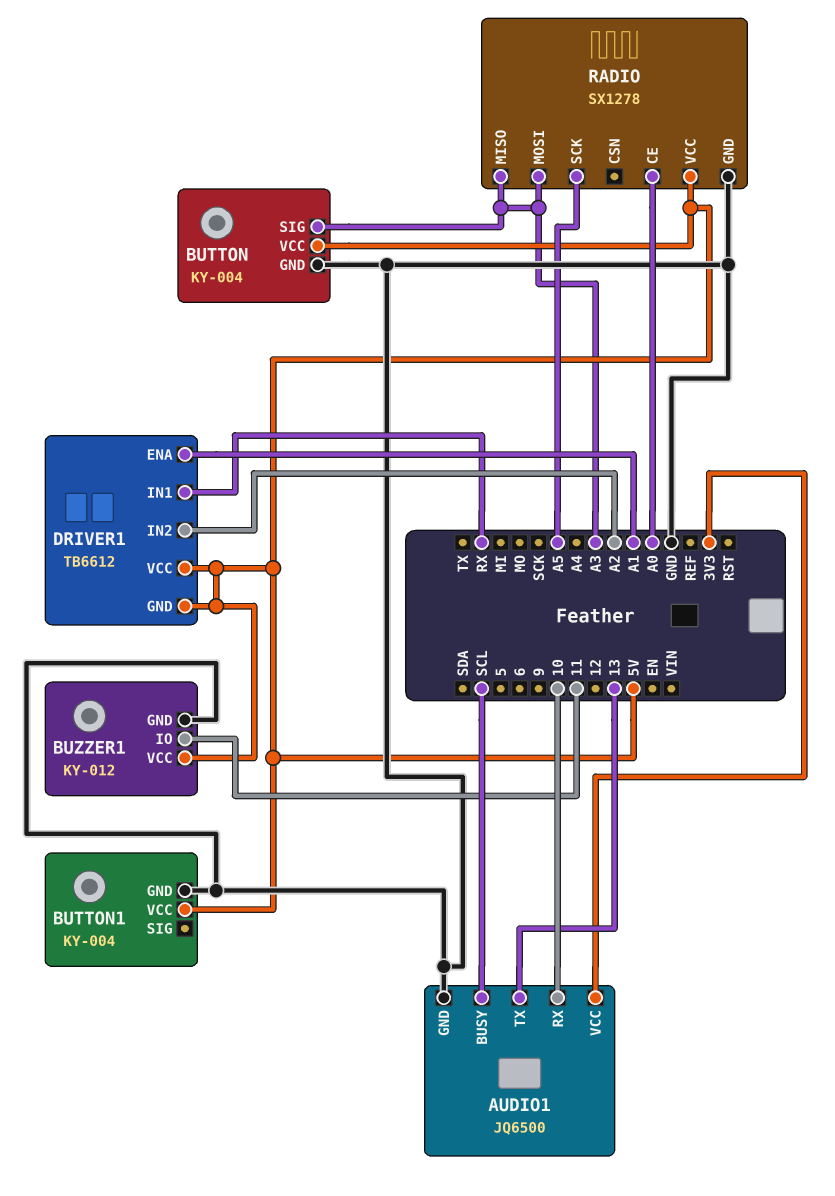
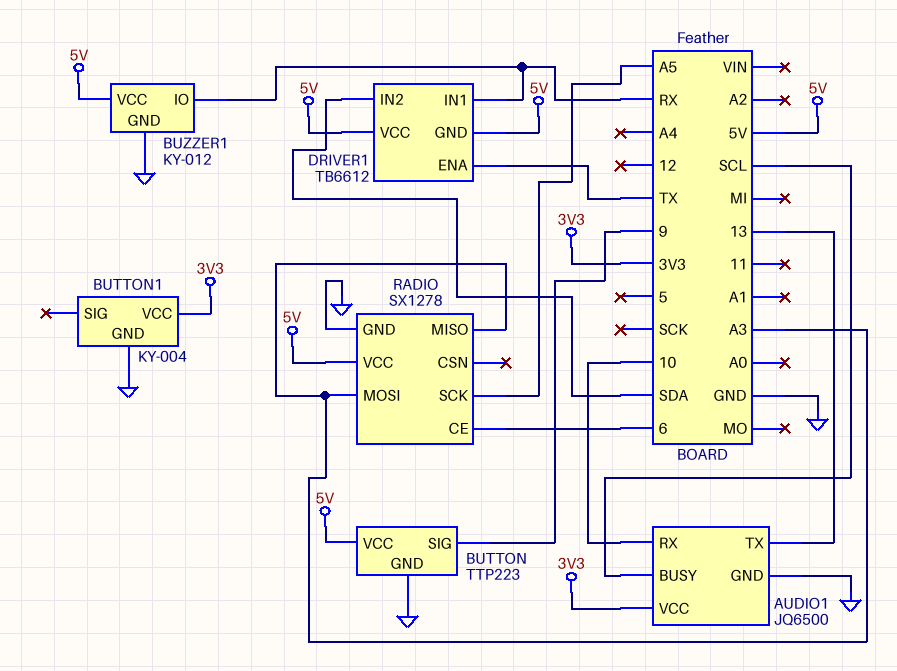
BUTTON: KY-004 -> TTP223
BUTTON pin SIG: A3 -> 9
BUTTON1 pin VCC: 5V -> 3V3
BUZZER1 pin IO: 11 -> RX
DRIVER1 pin ENA: A1 -> TX
DRIVER1 pin IN2: A2 -> SDA
RADIO pin CE: A0 -> 6

